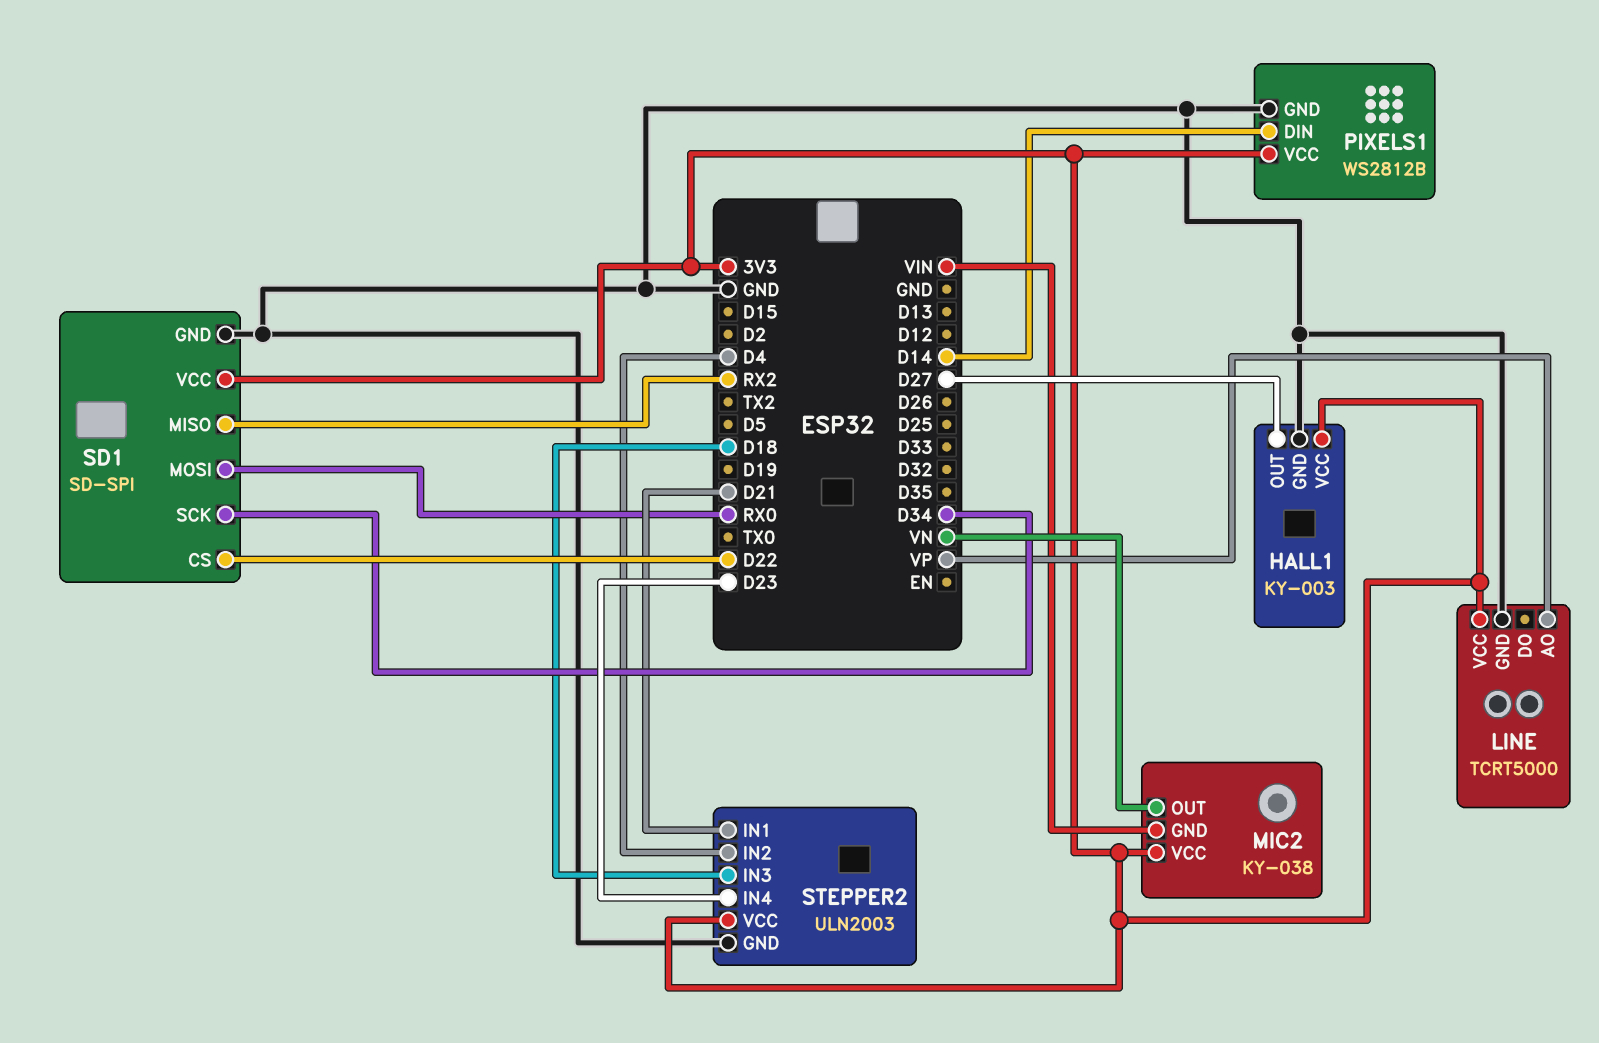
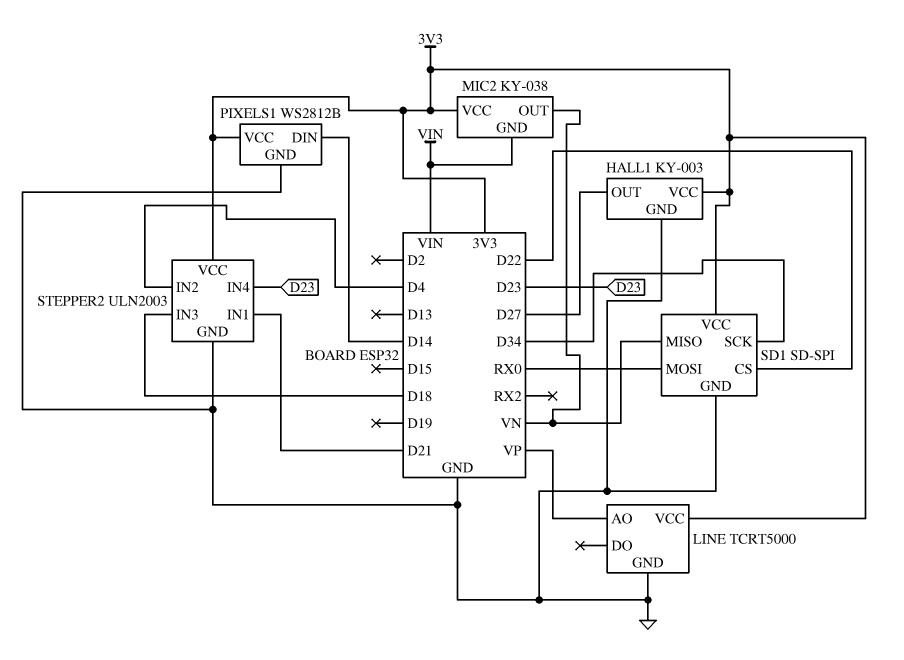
SD1 pin MISO: RX2 -> VN

